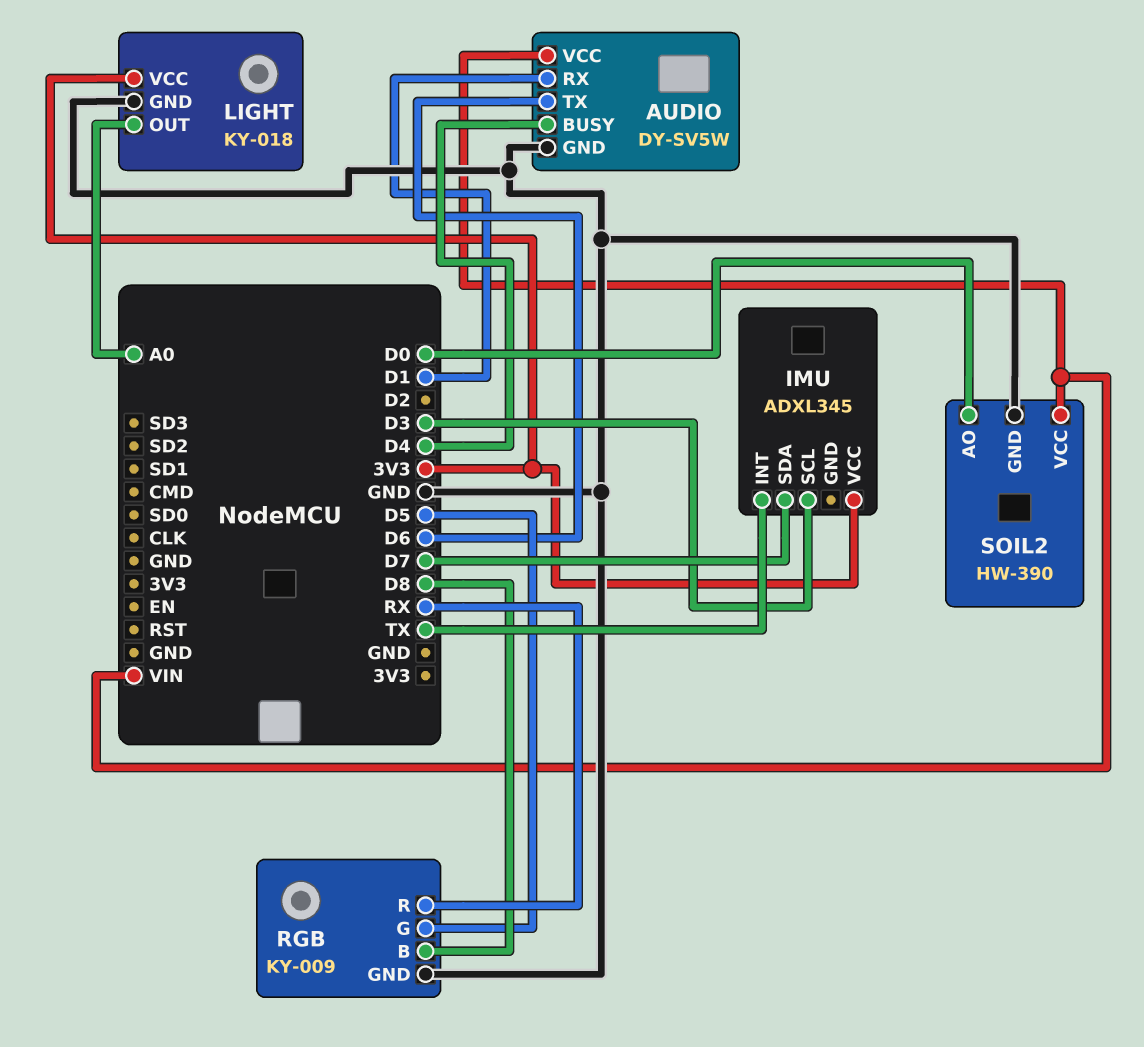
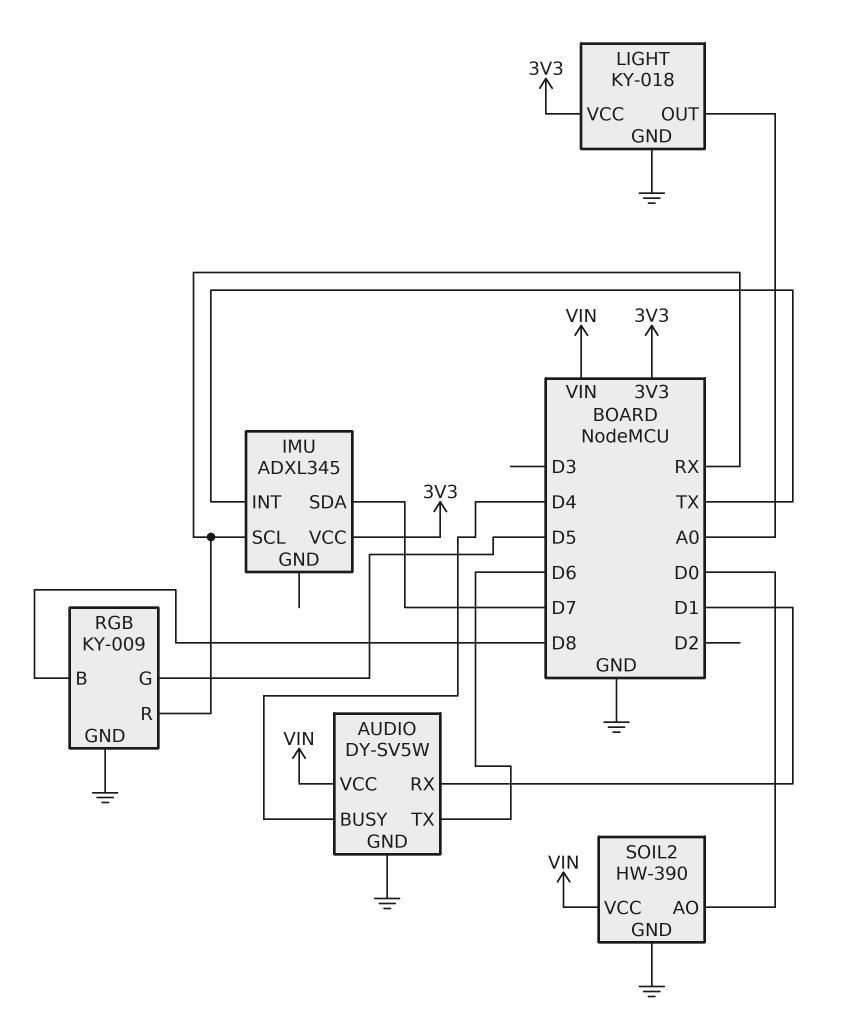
IMU pin SCL: D3 -> RX

